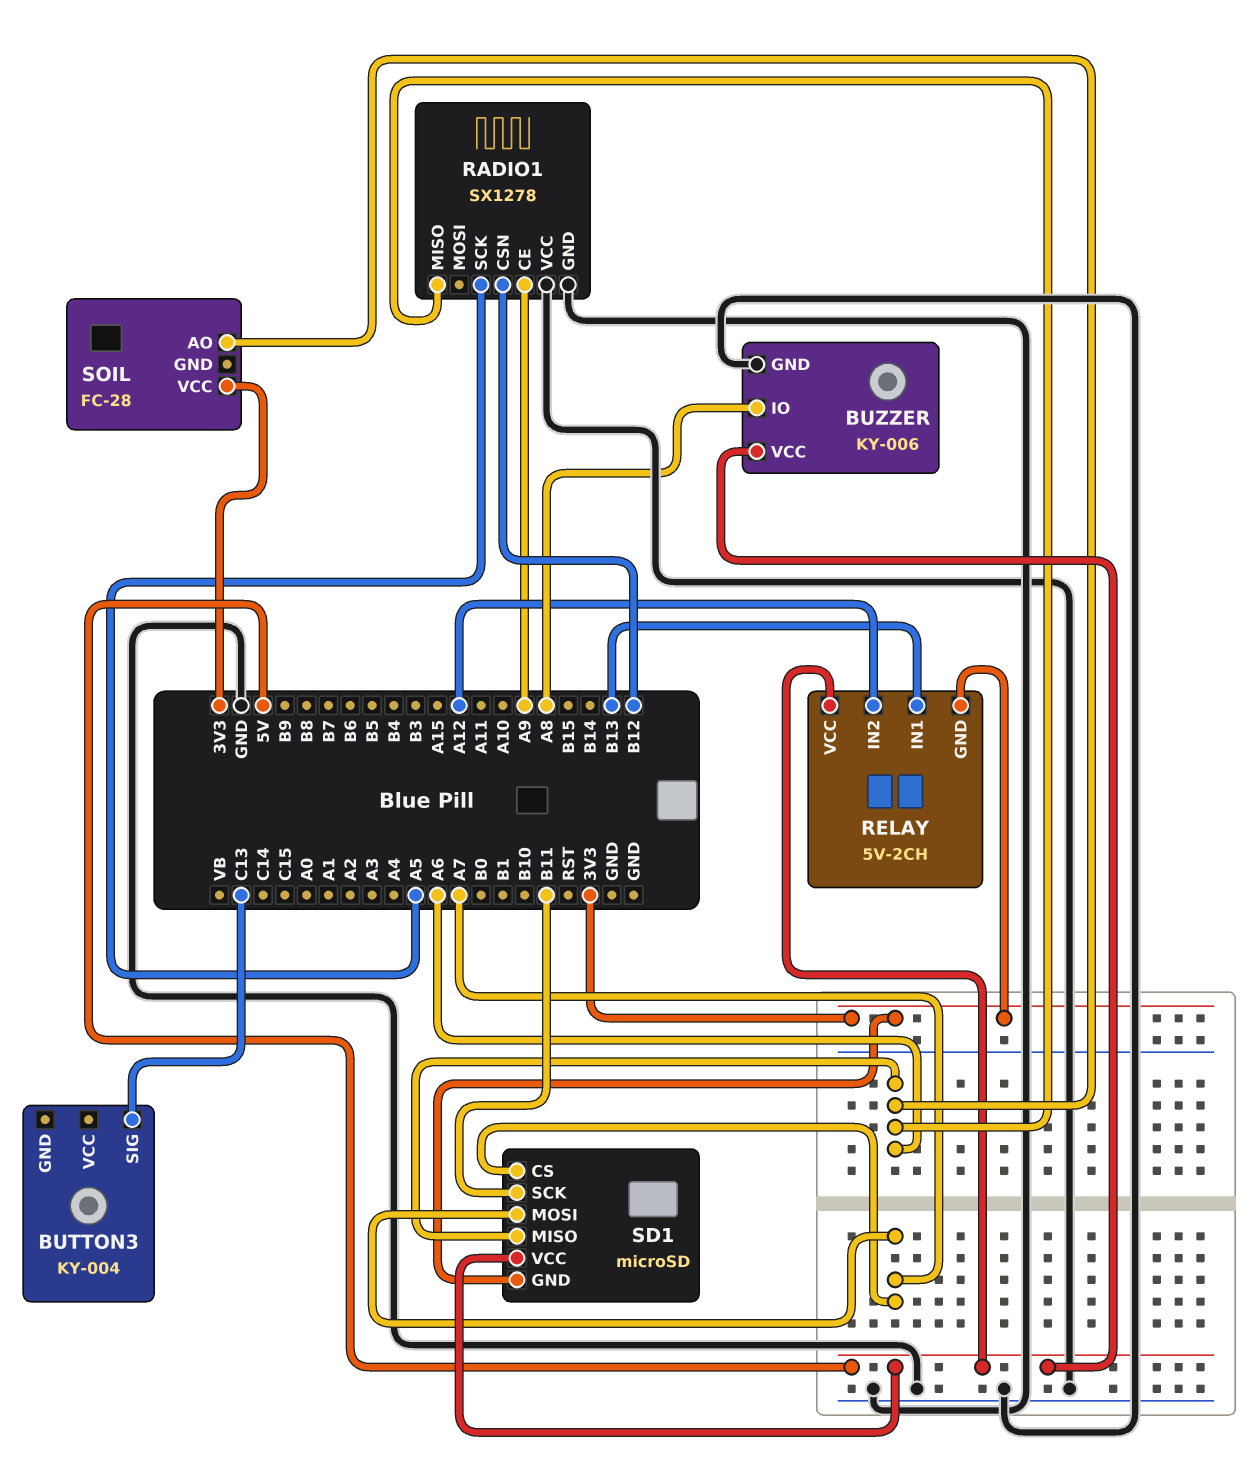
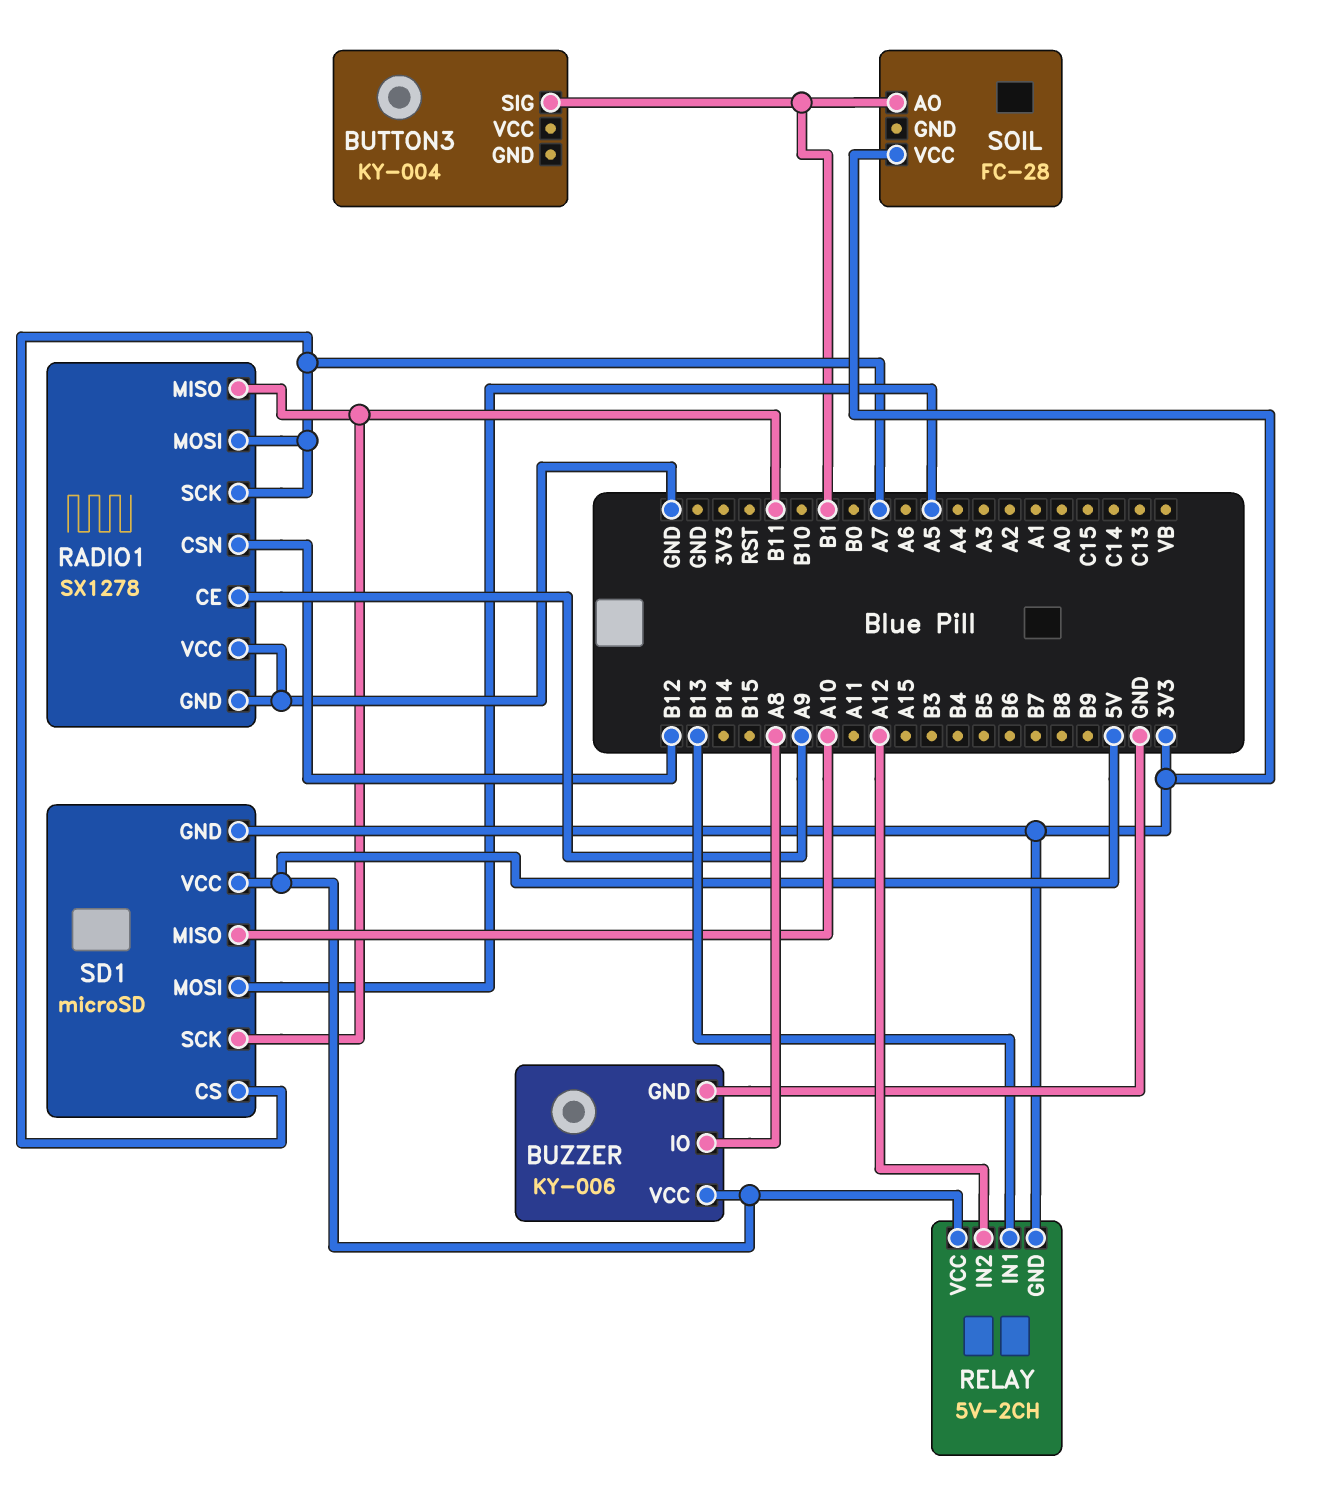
BUTTON3 pin SIG: C13 -> B1
RADIO1 pin MISO: A6 -> B11
RADIO1 pin MOSI: none -> A7
RADIO1 pin SCK: A5 -> A7
SD1 pin MISO: A6 -> A10
SD1 pin MOSI: A7 -> A5
SOIL pin AO: A6 -> B1

